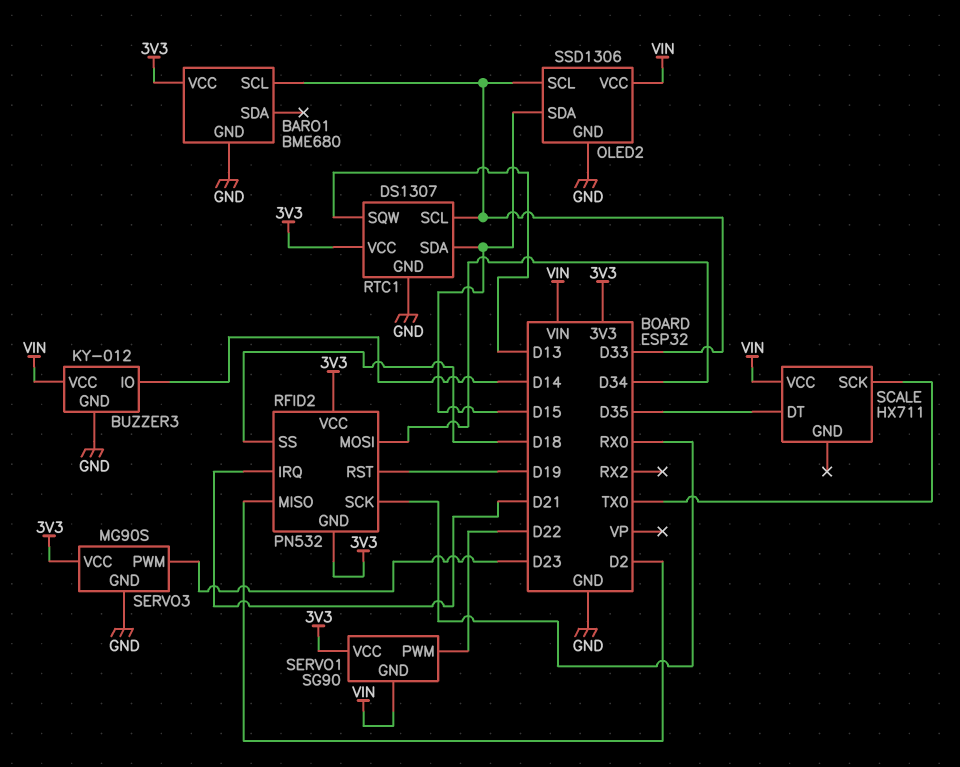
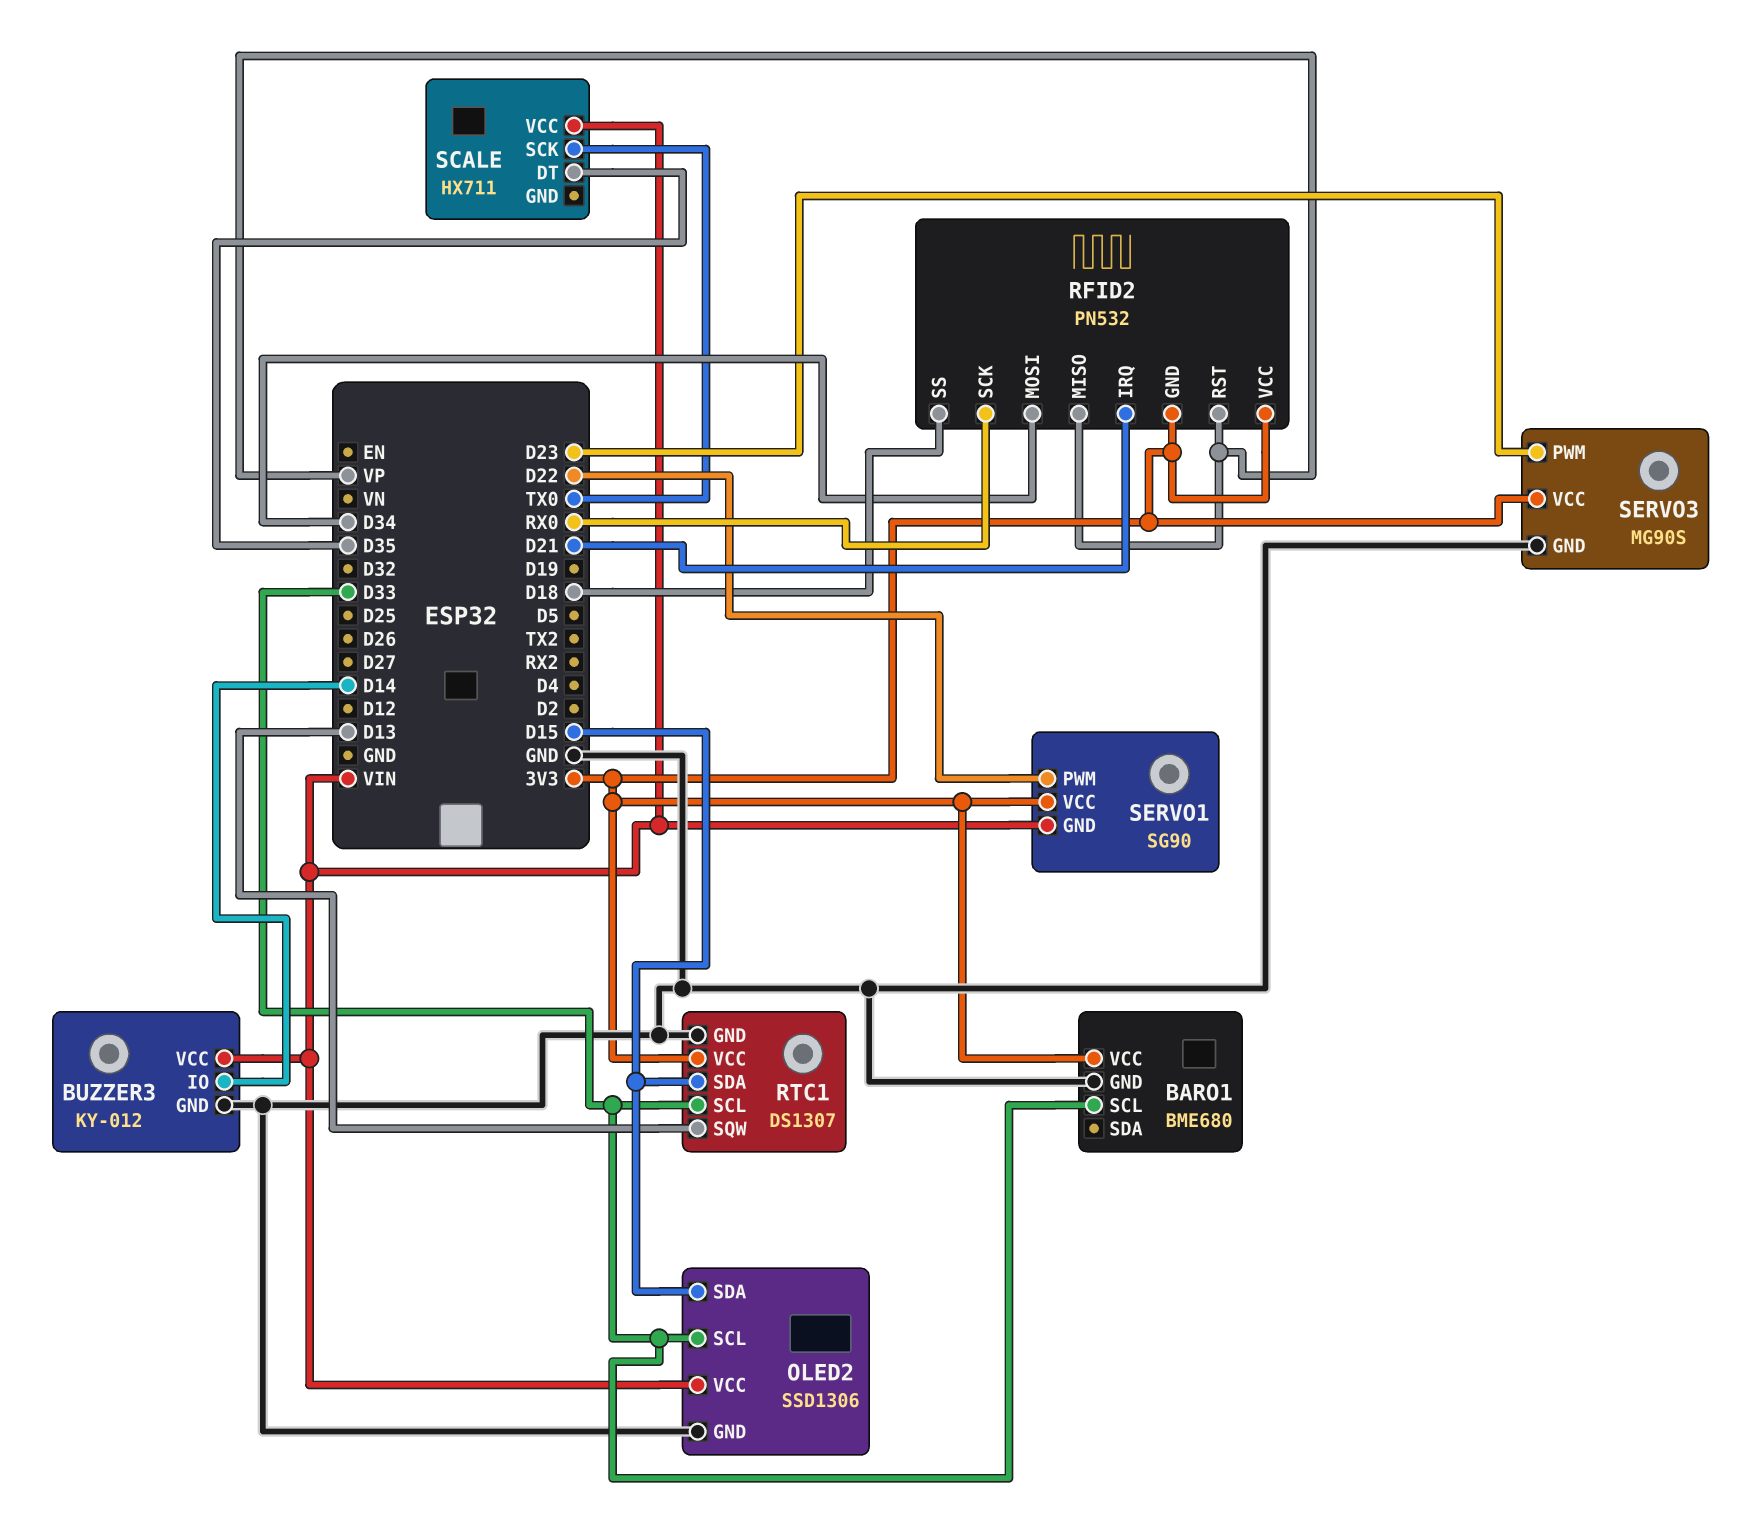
RFID2 pin MISO: D2 -> VP
RFID2 pin RST: D19 -> VP

